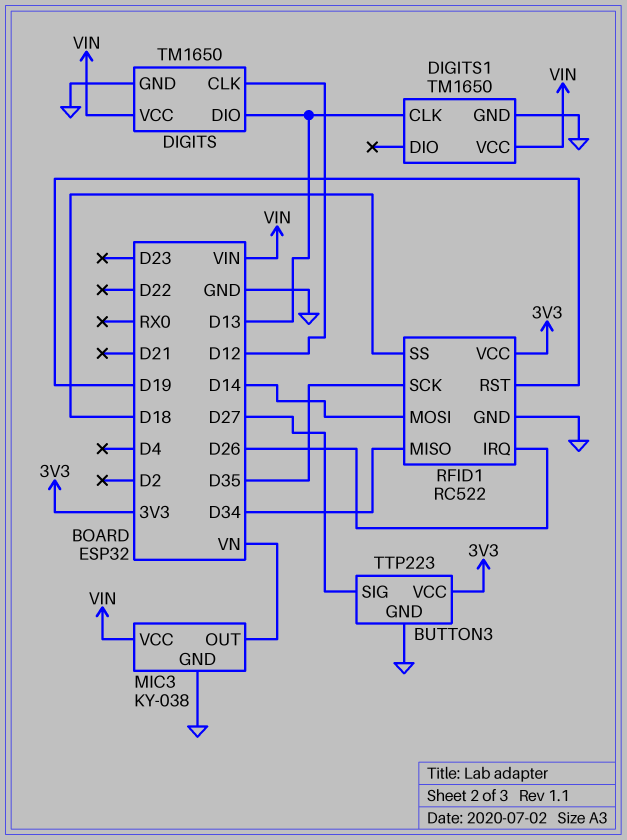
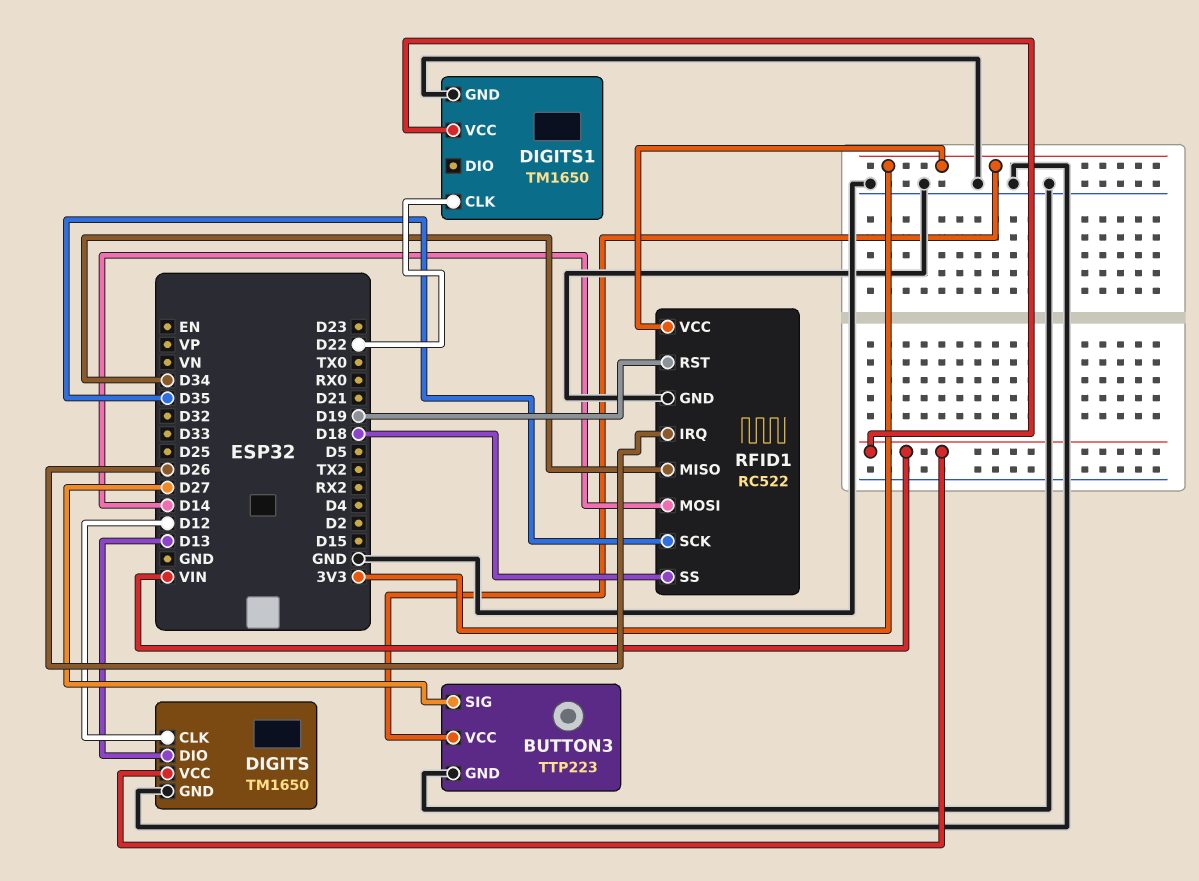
DIGITS1 pin CLK: D13 -> D22
MIC3: KY-038 -> none
MIC3 pin GND: GND -> none
MIC3 pin OUT: VN -> none
MIC3 pin VCC: VIN -> none

